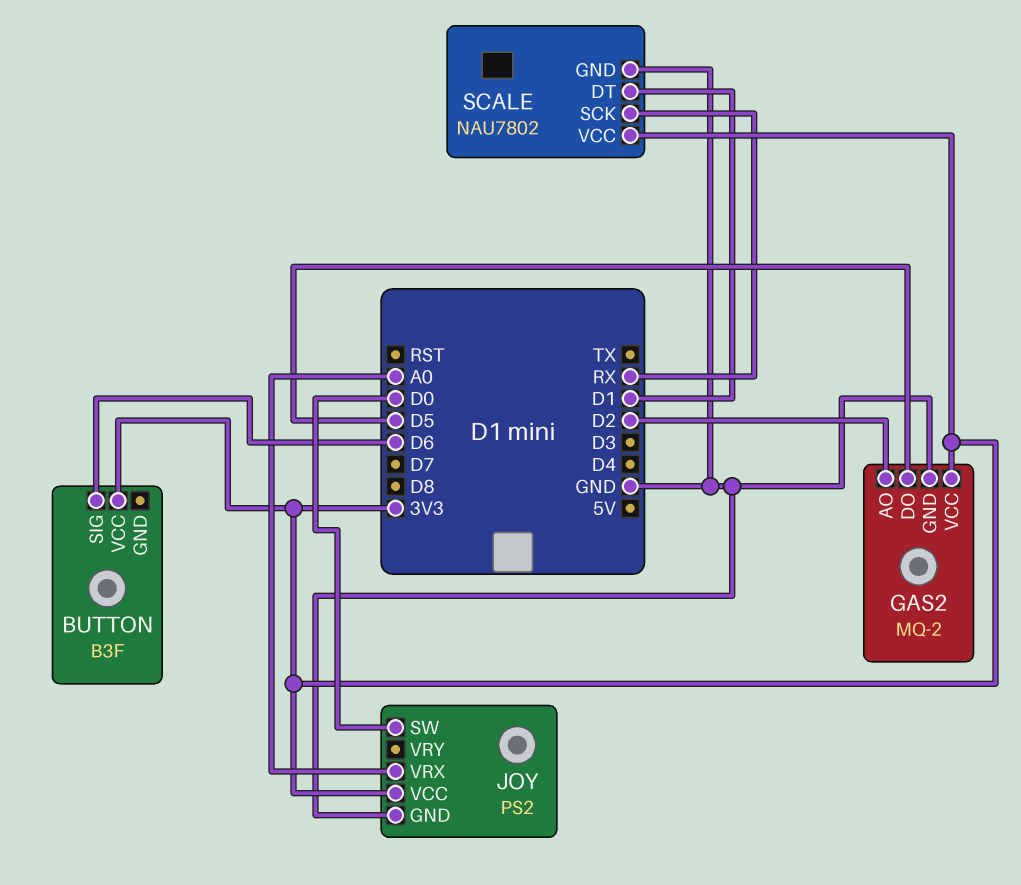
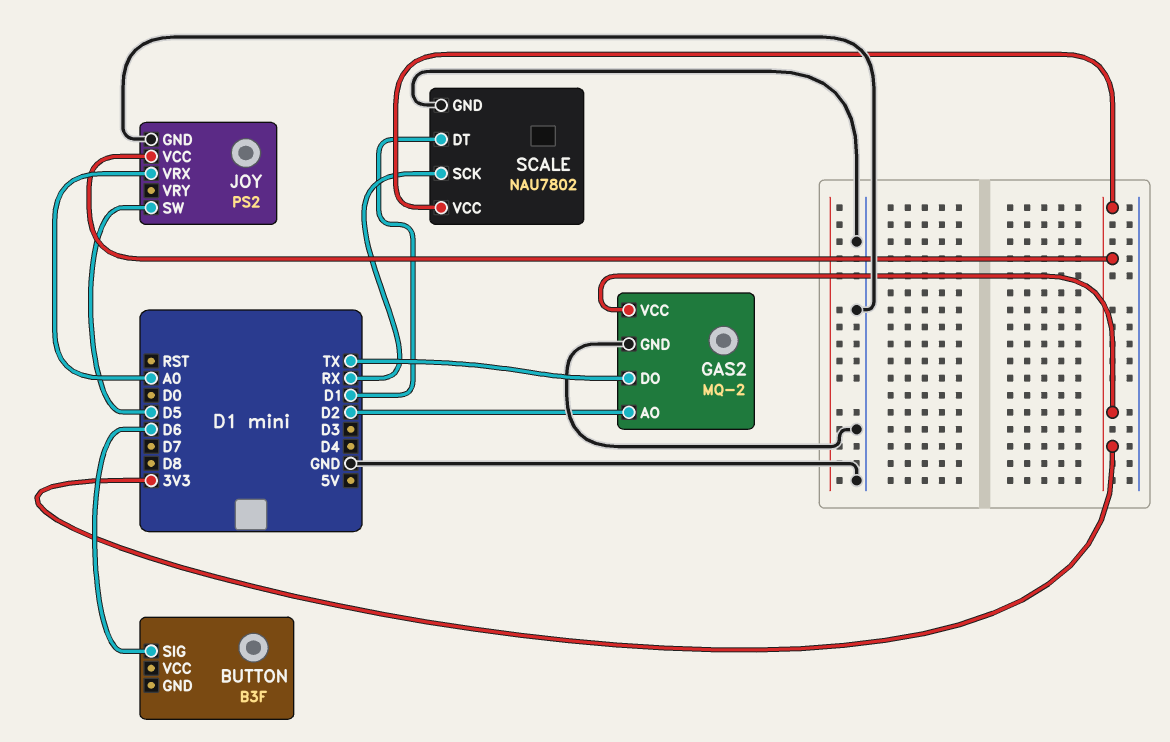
BUTTON pin VCC: 3V3 -> none
GAS2 pin DO: D5 -> TX
JOY pin SW: D0 -> D5

